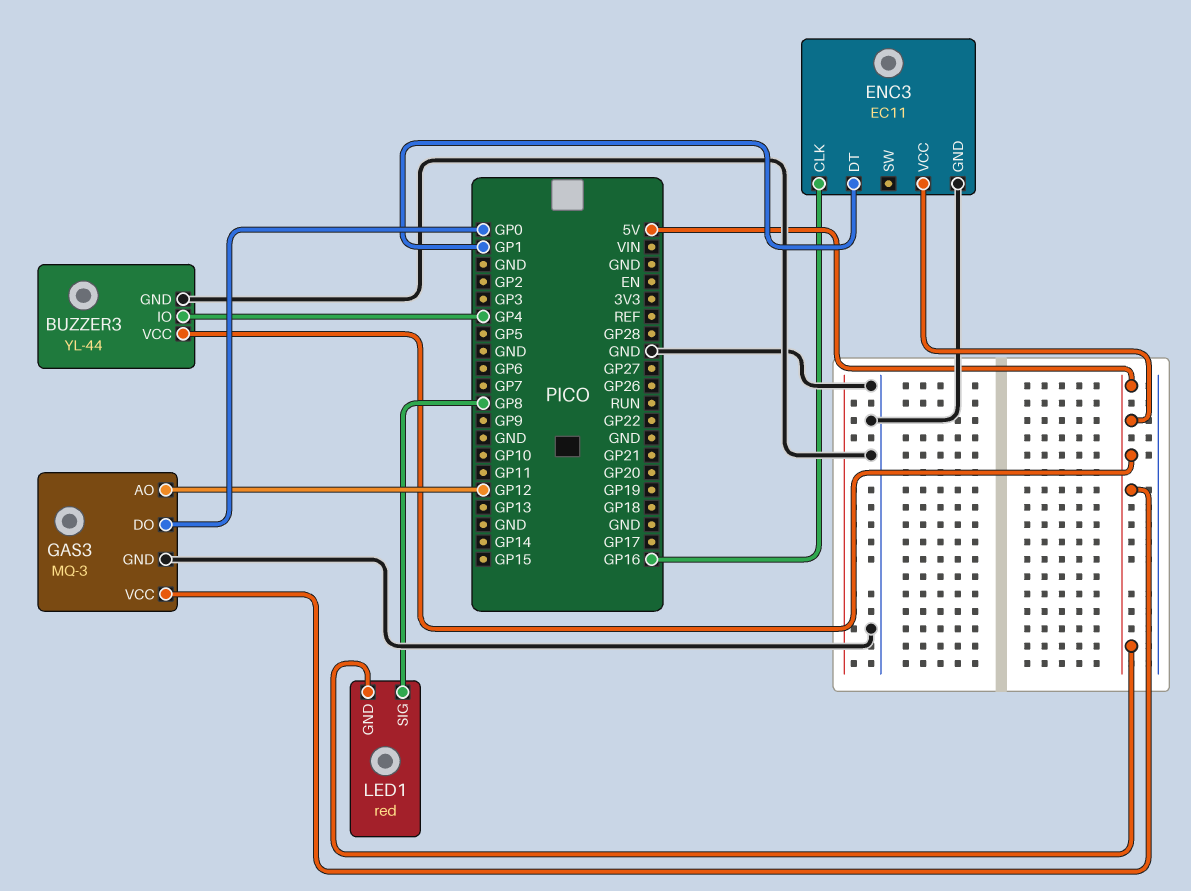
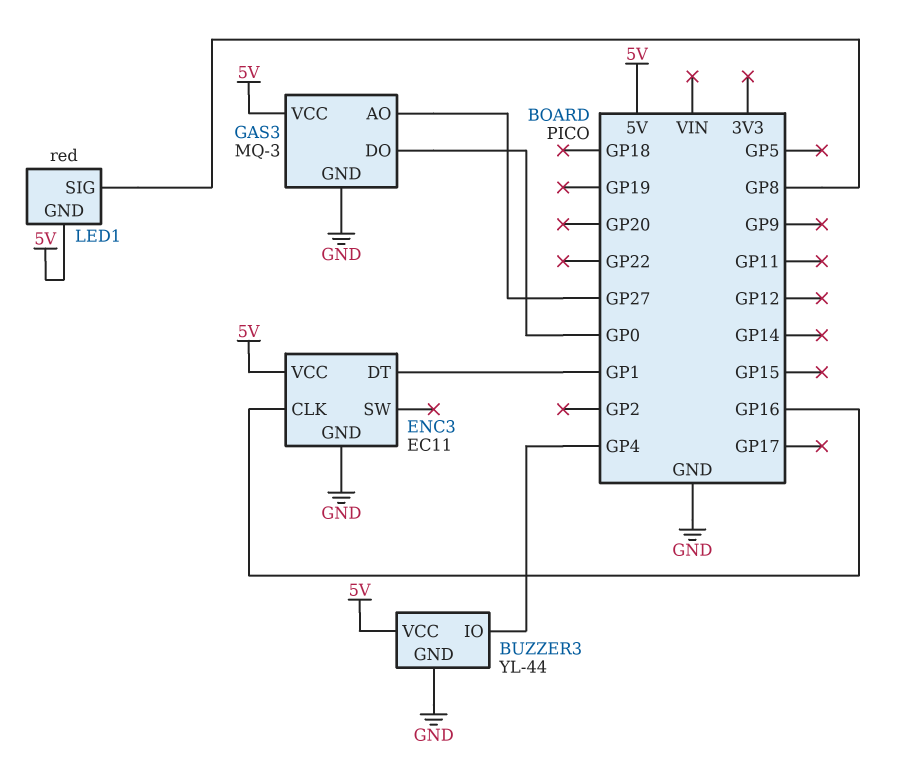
GAS3 pin AO: GP12 -> GP27

